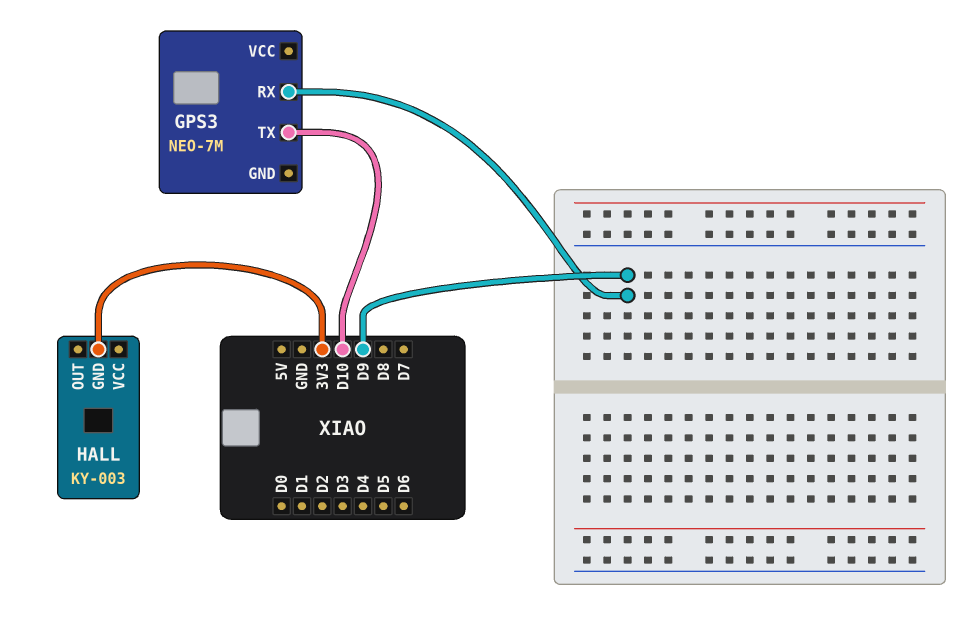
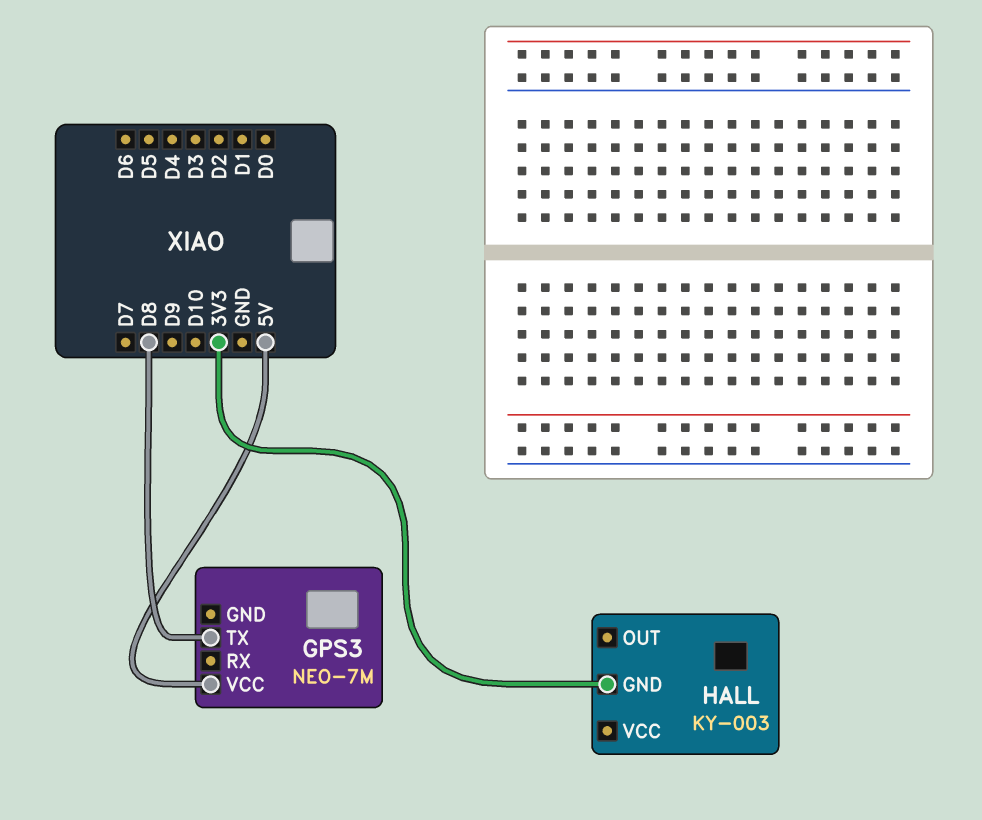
GPS3 pin RX: D9 -> none
GPS3 pin TX: D10 -> D8
GPS3 pin VCC: none -> 5V

